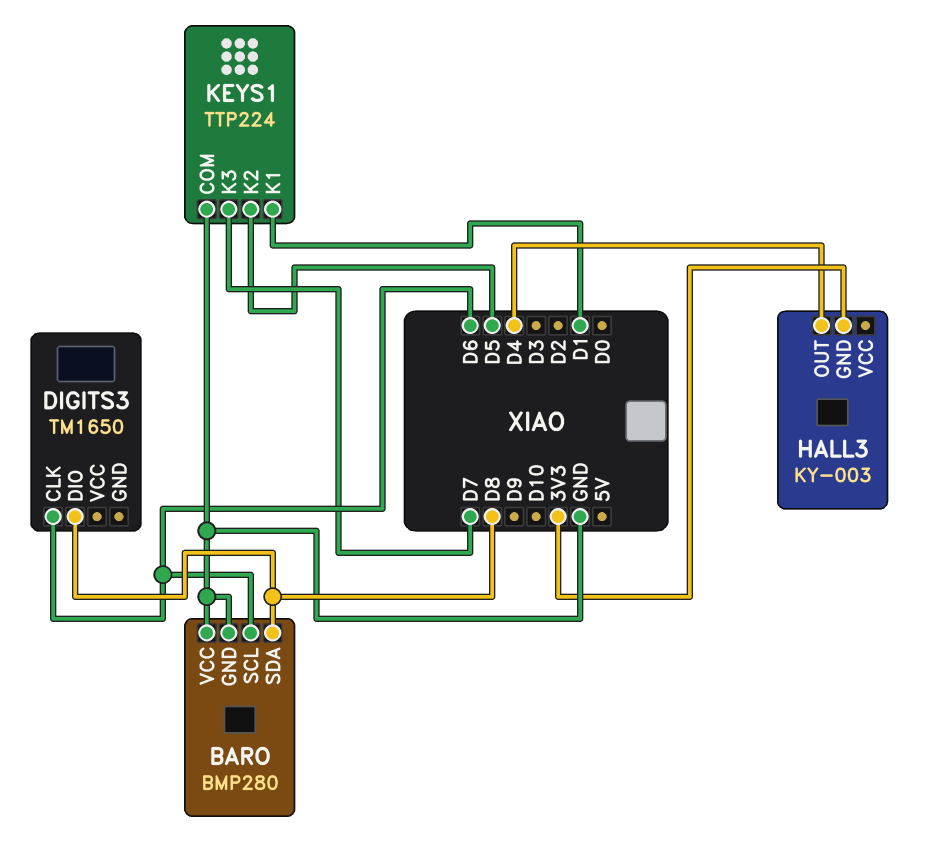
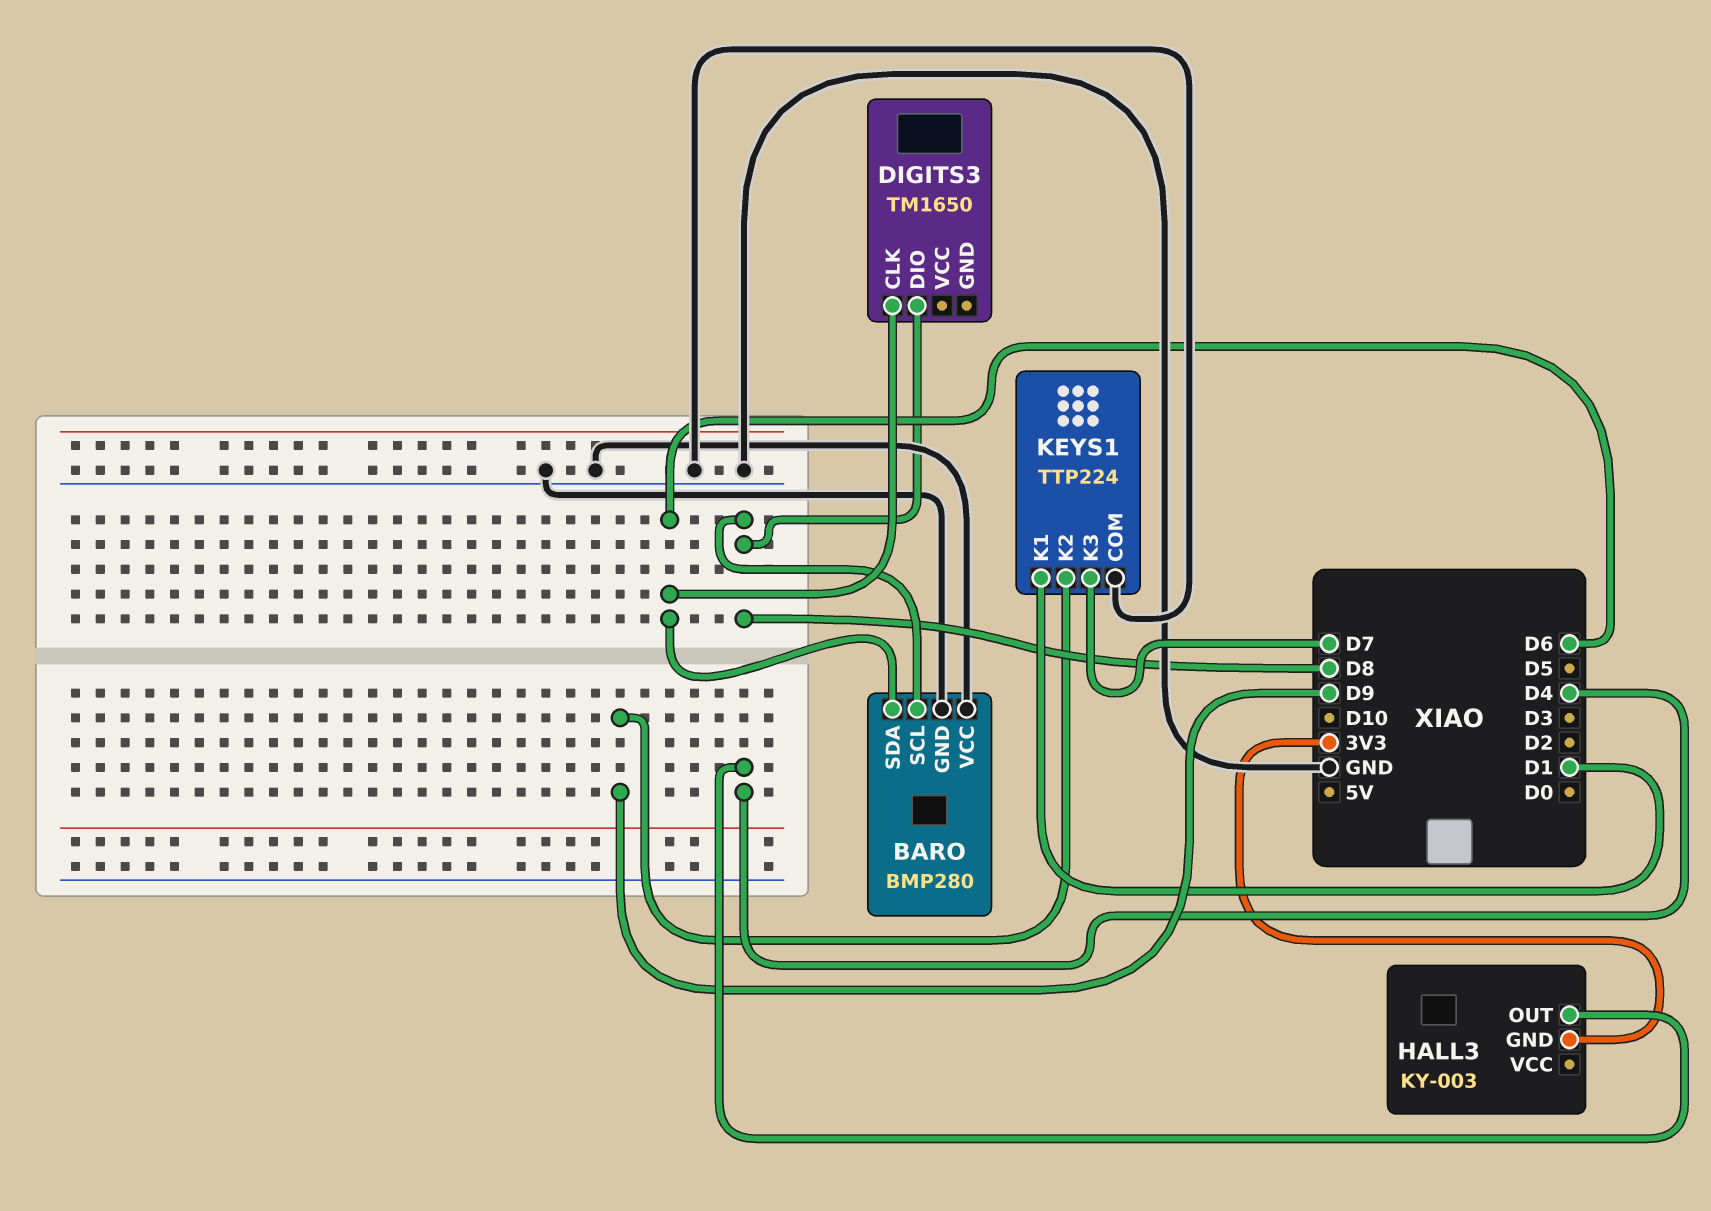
BARO pin SCL: D6 -> D8
BARO pin SDA: D8 -> D6
KEYS1 pin K2: D5 -> D9

